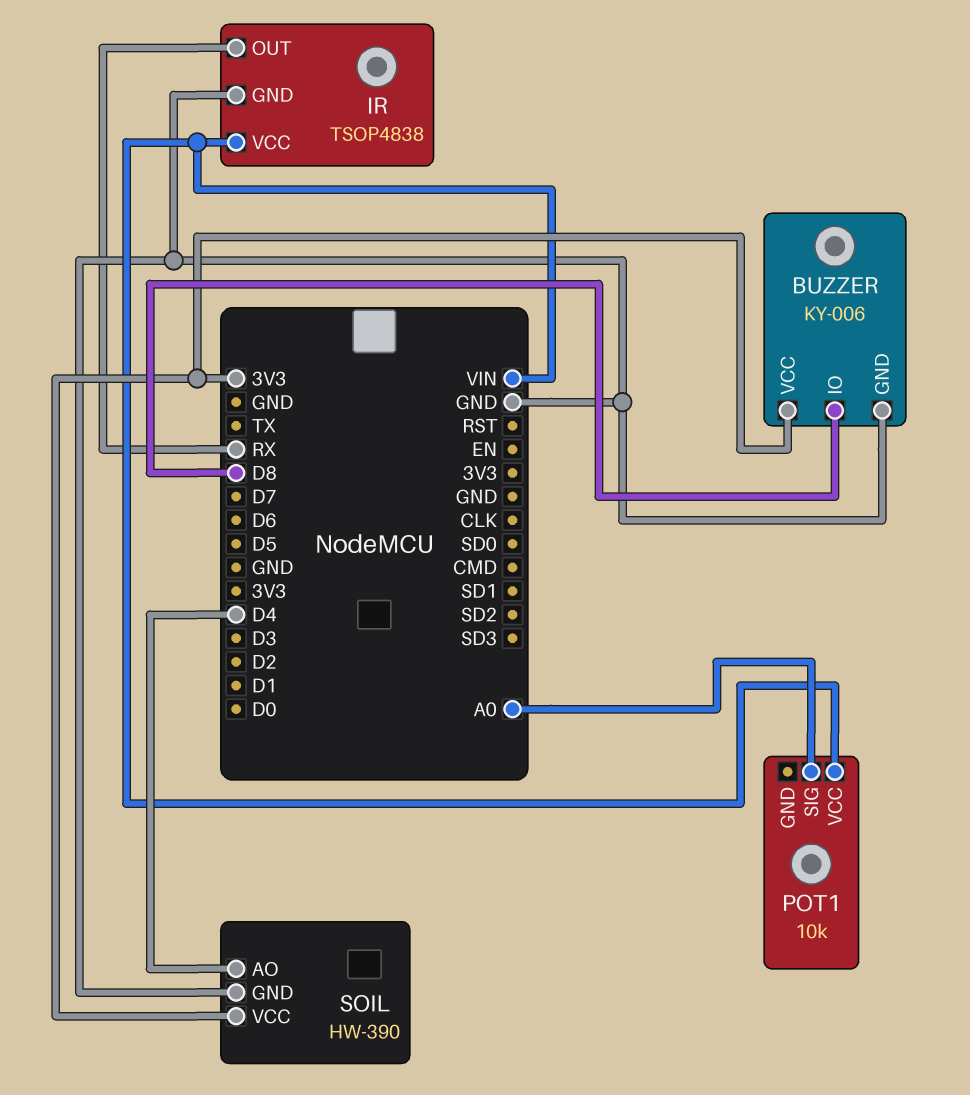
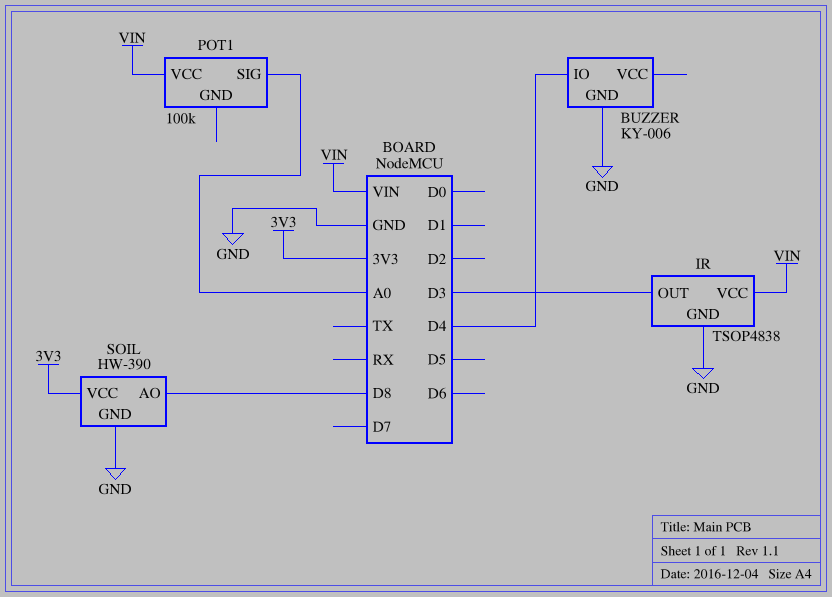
BUZZER pin IO: D8 -> D4
BUZZER pin VCC: 3V3 -> none
IR pin OUT: RX -> D3
POT1: 10k -> 100k
SOIL pin AO: D4 -> D8

